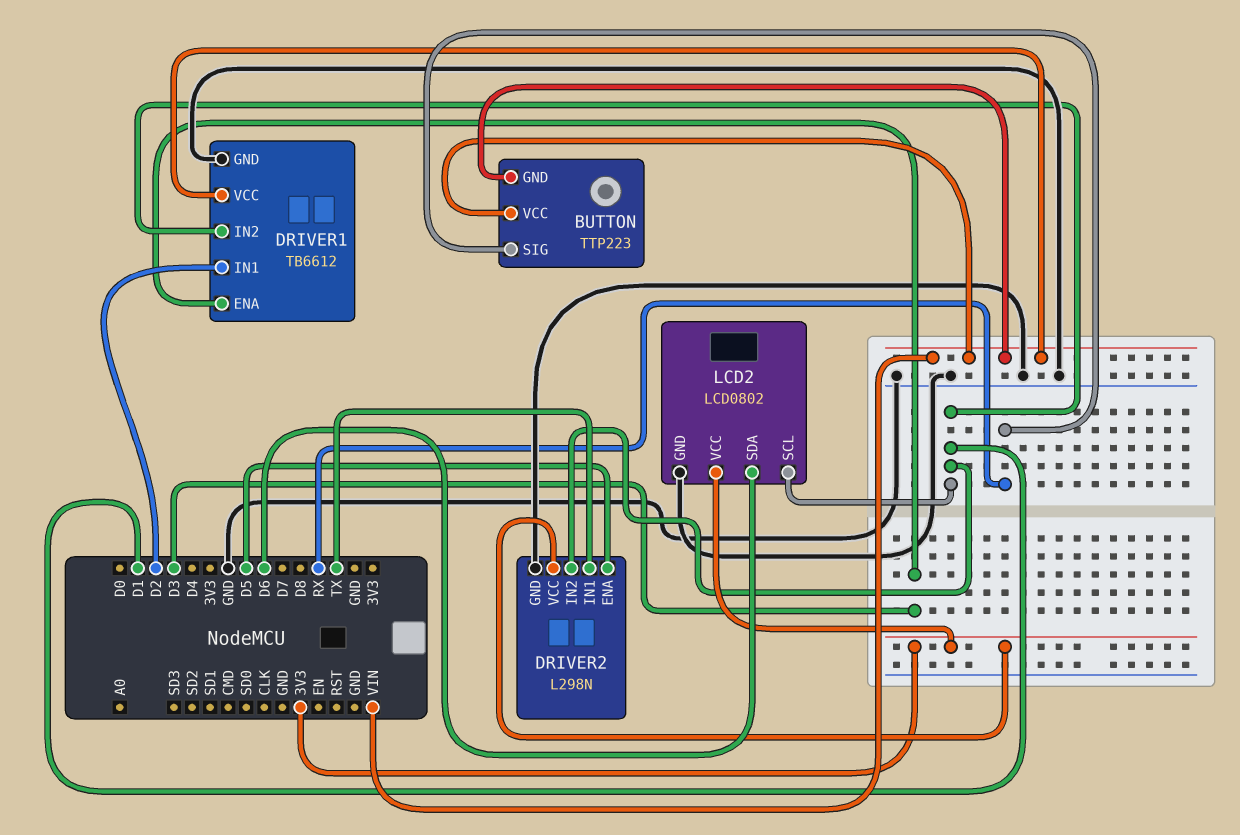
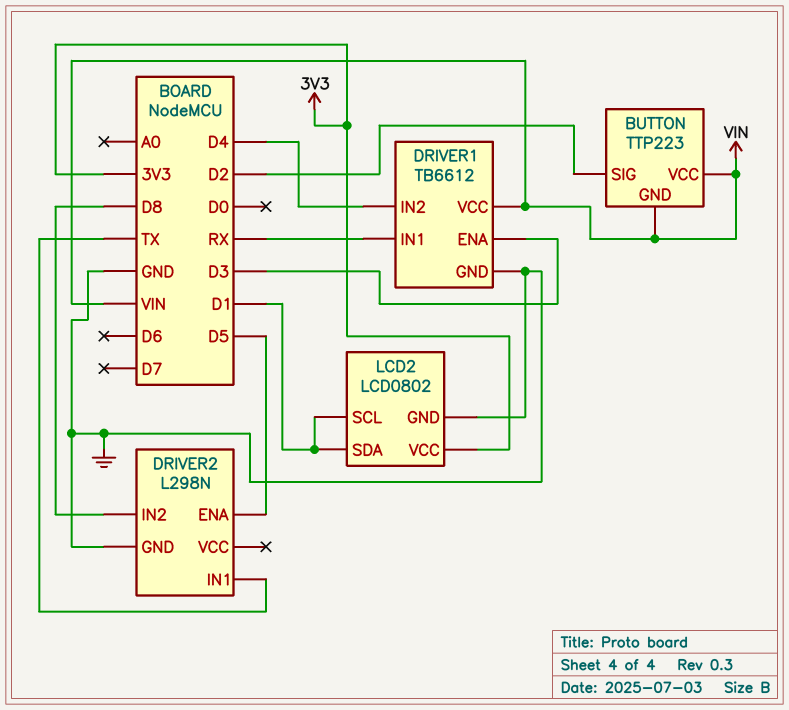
BUTTON pin SIG: RX -> D2
DRIVER1 pin IN1: D2 -> RX
DRIVER1 pin IN2: D1 -> D4
DRIVER2 pin IN2: D1 -> D8
DRIVER2 pin VCC: 3V3 -> none
LCD2 pin SDA: D6 -> D1

